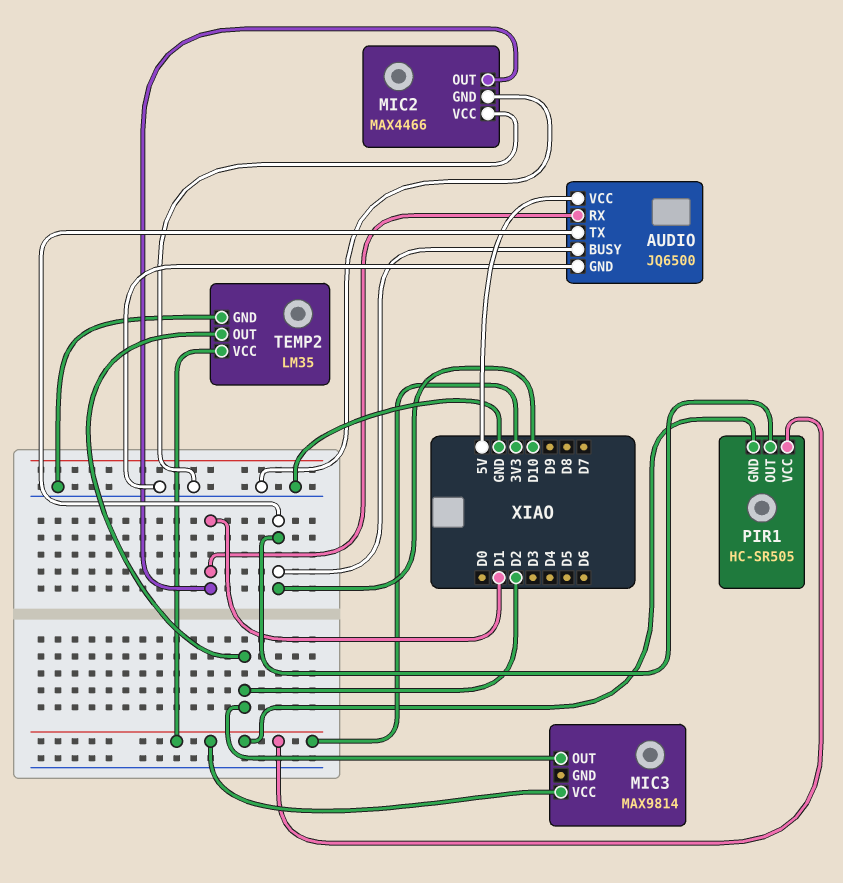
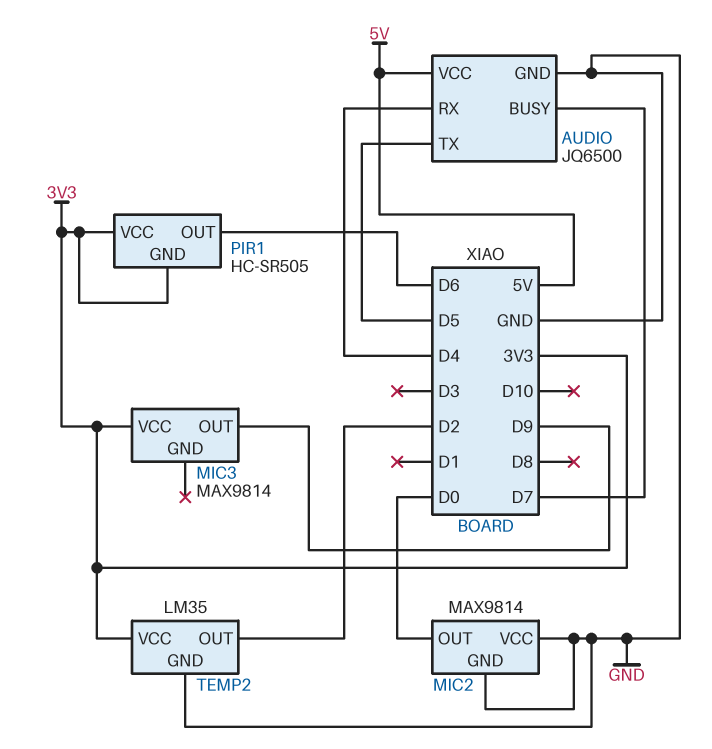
AUDIO pin BUSY: D10 -> D7
AUDIO pin RX: D1 -> D4
AUDIO pin TX: D10 -> D5
MIC2: MAX4466 -> MAX9814
MIC2 pin OUT: D1 -> D0
MIC3 pin OUT: D2 -> D9
PIR1 pin OUT: D10 -> D6

